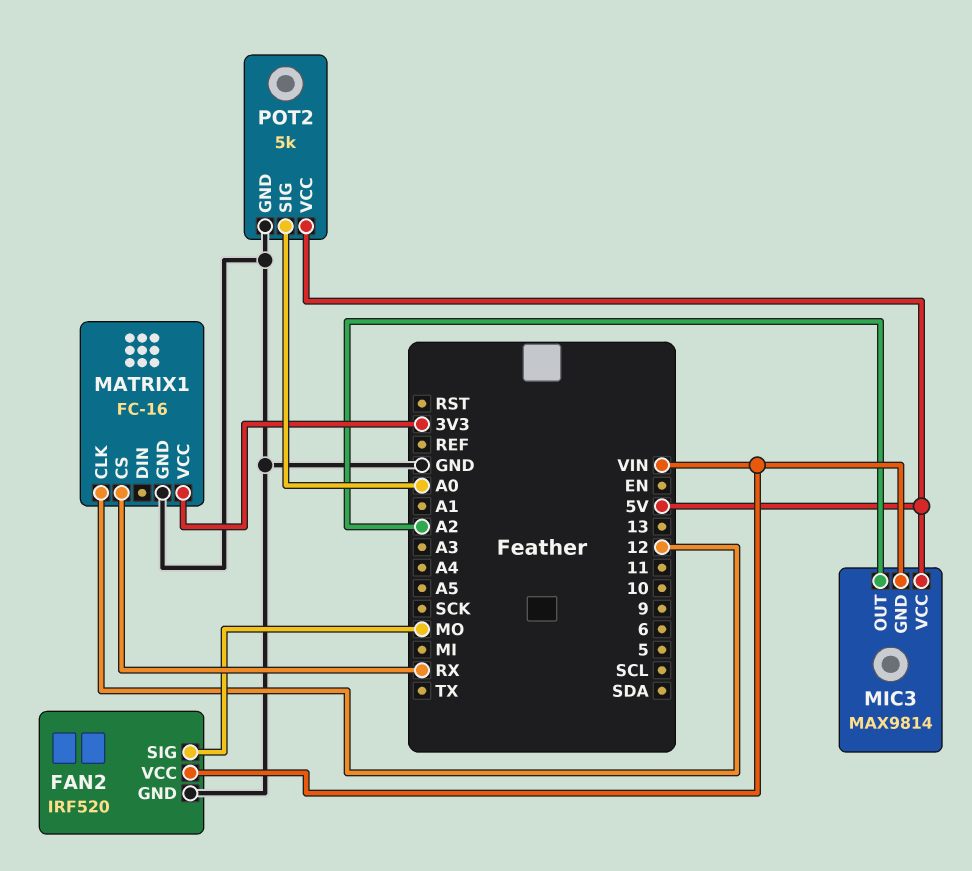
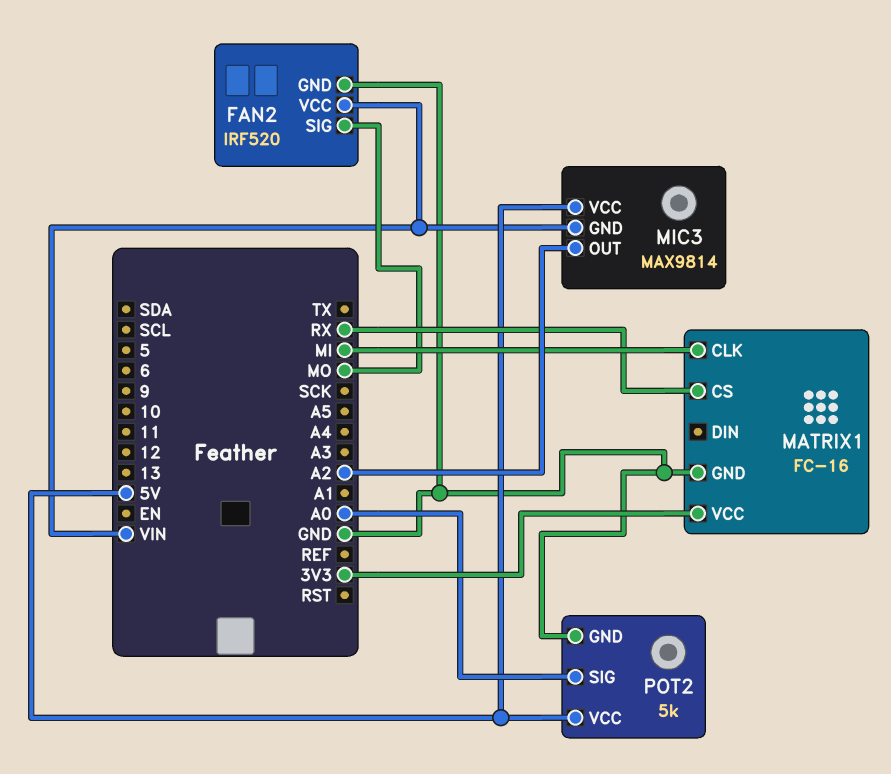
MATRIX1 pin CLK: 12 -> MI

